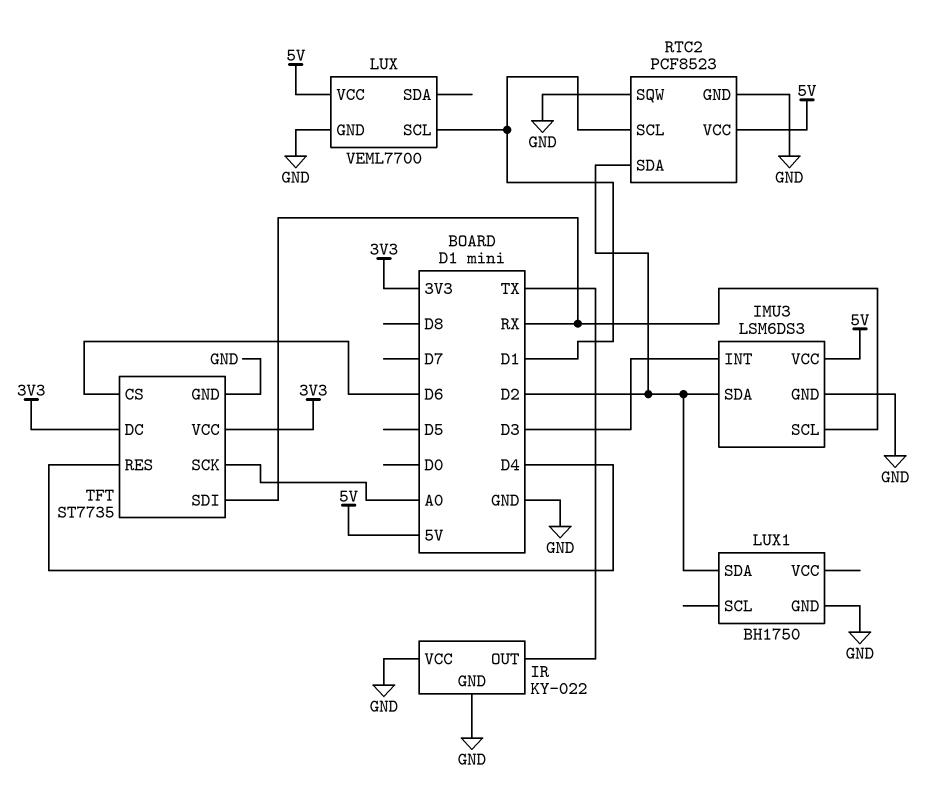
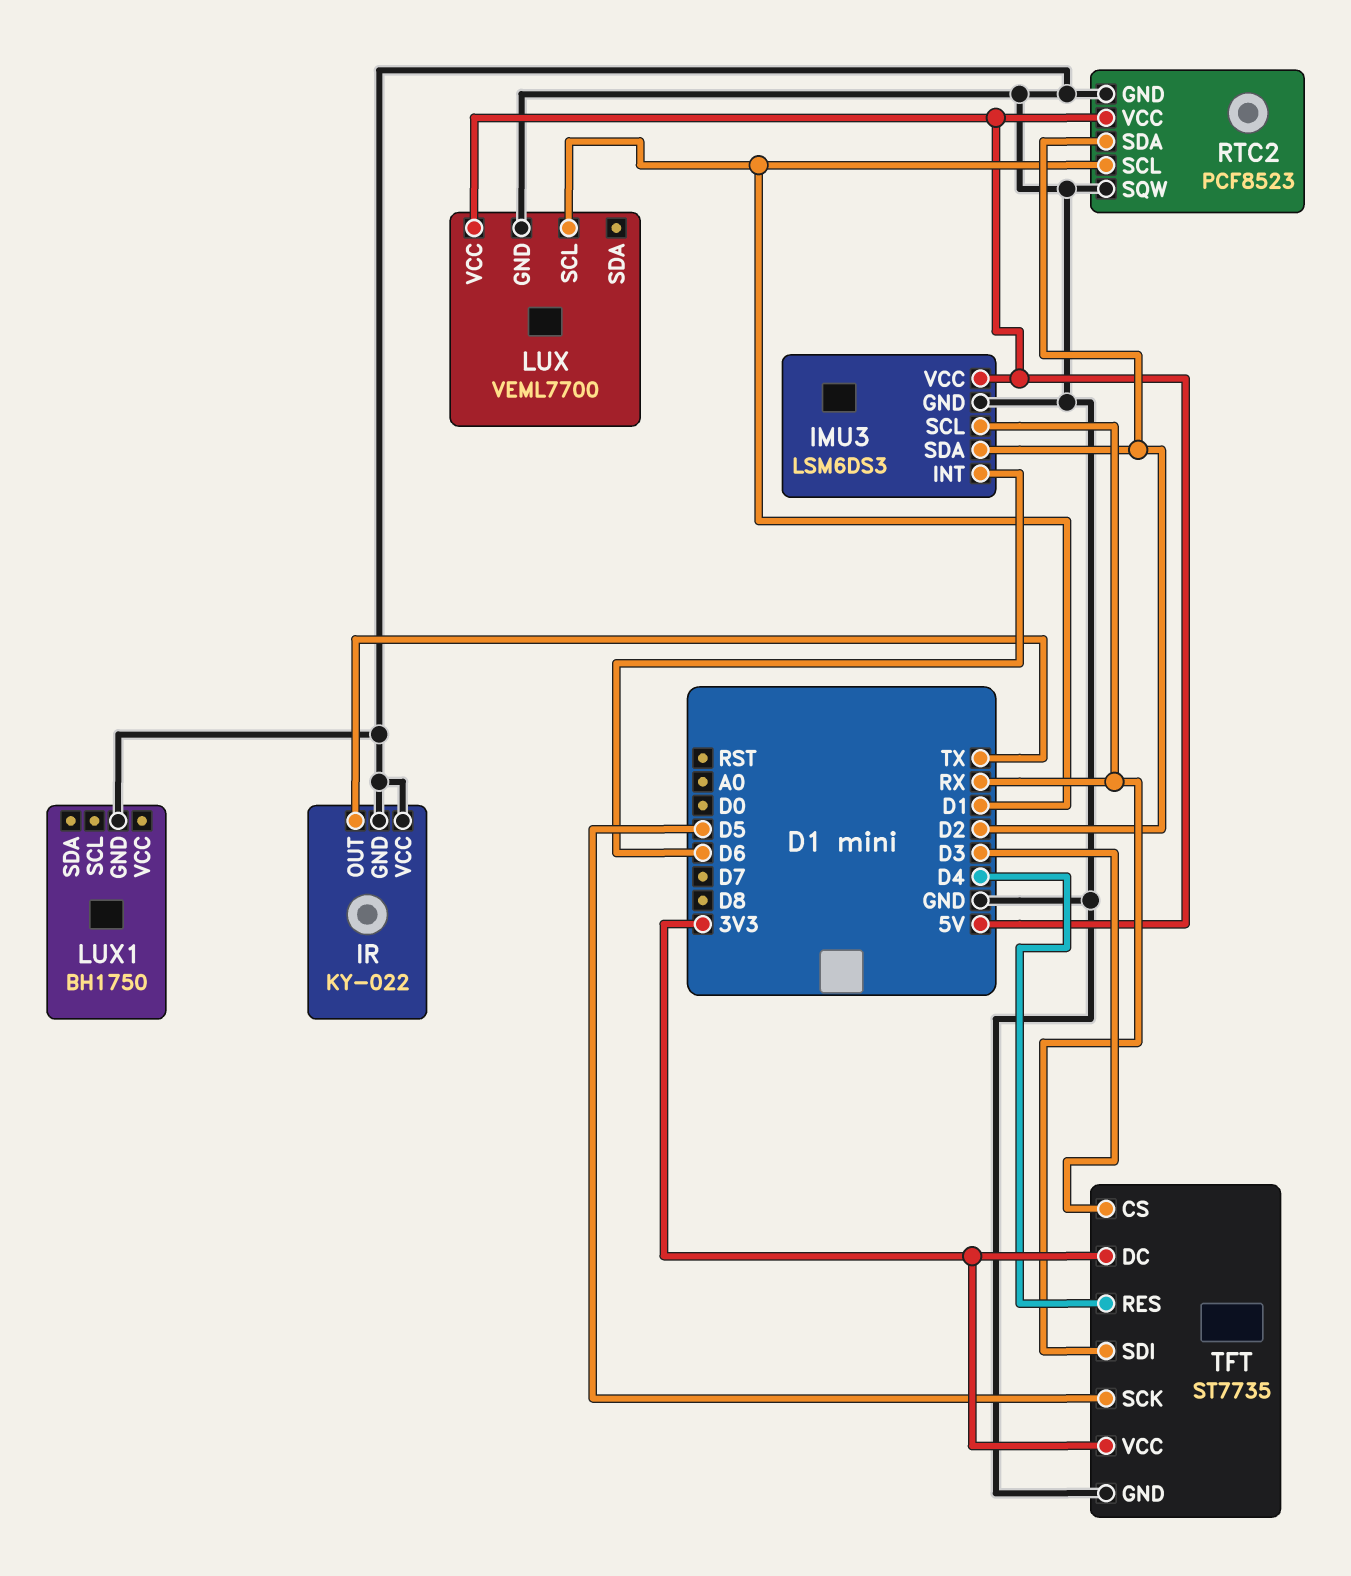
IMU3 pin INT: D3 -> D6
LUX1 pin SDA: D2 -> none
TFT pin CS: D6 -> D3
TFT pin SCK: A0 -> D5

